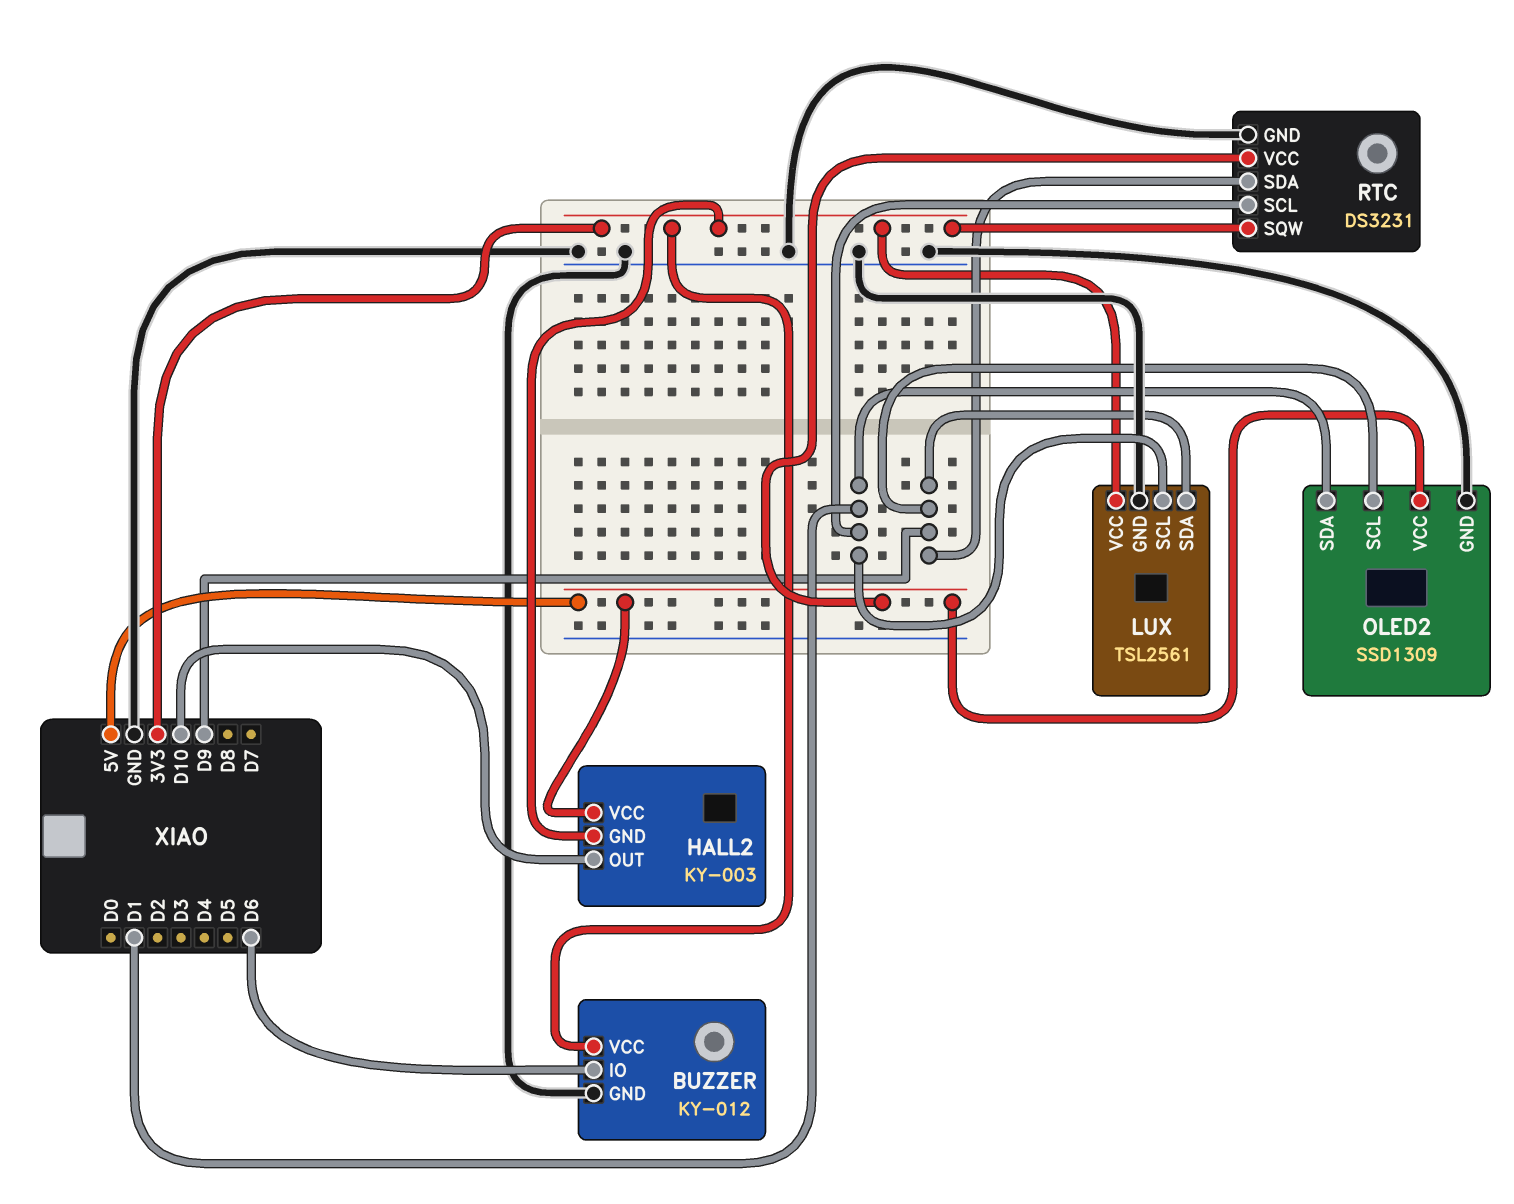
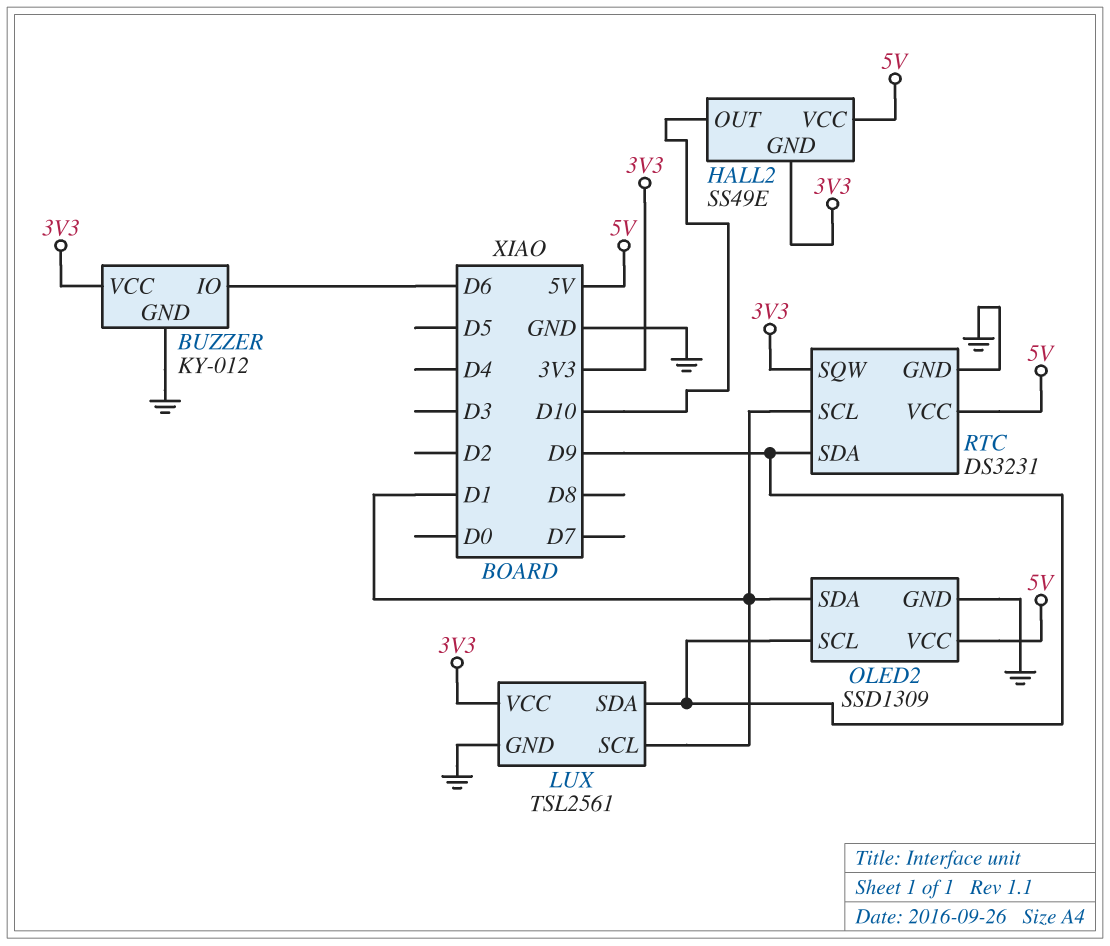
HALL2: KY-003 -> SS49E

